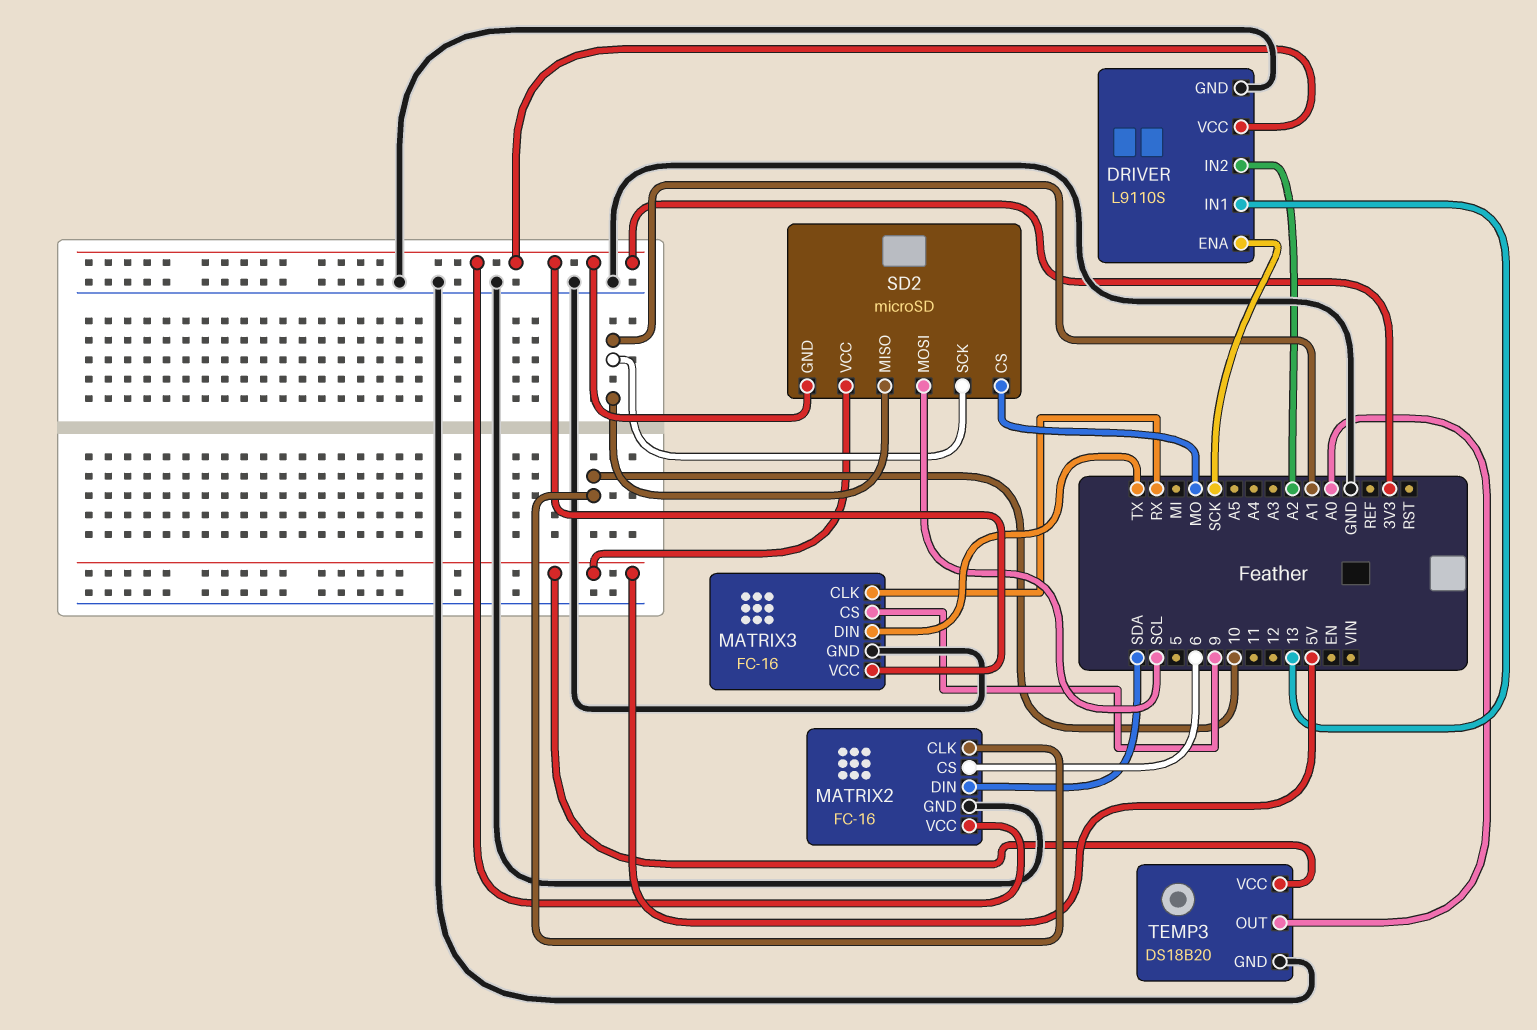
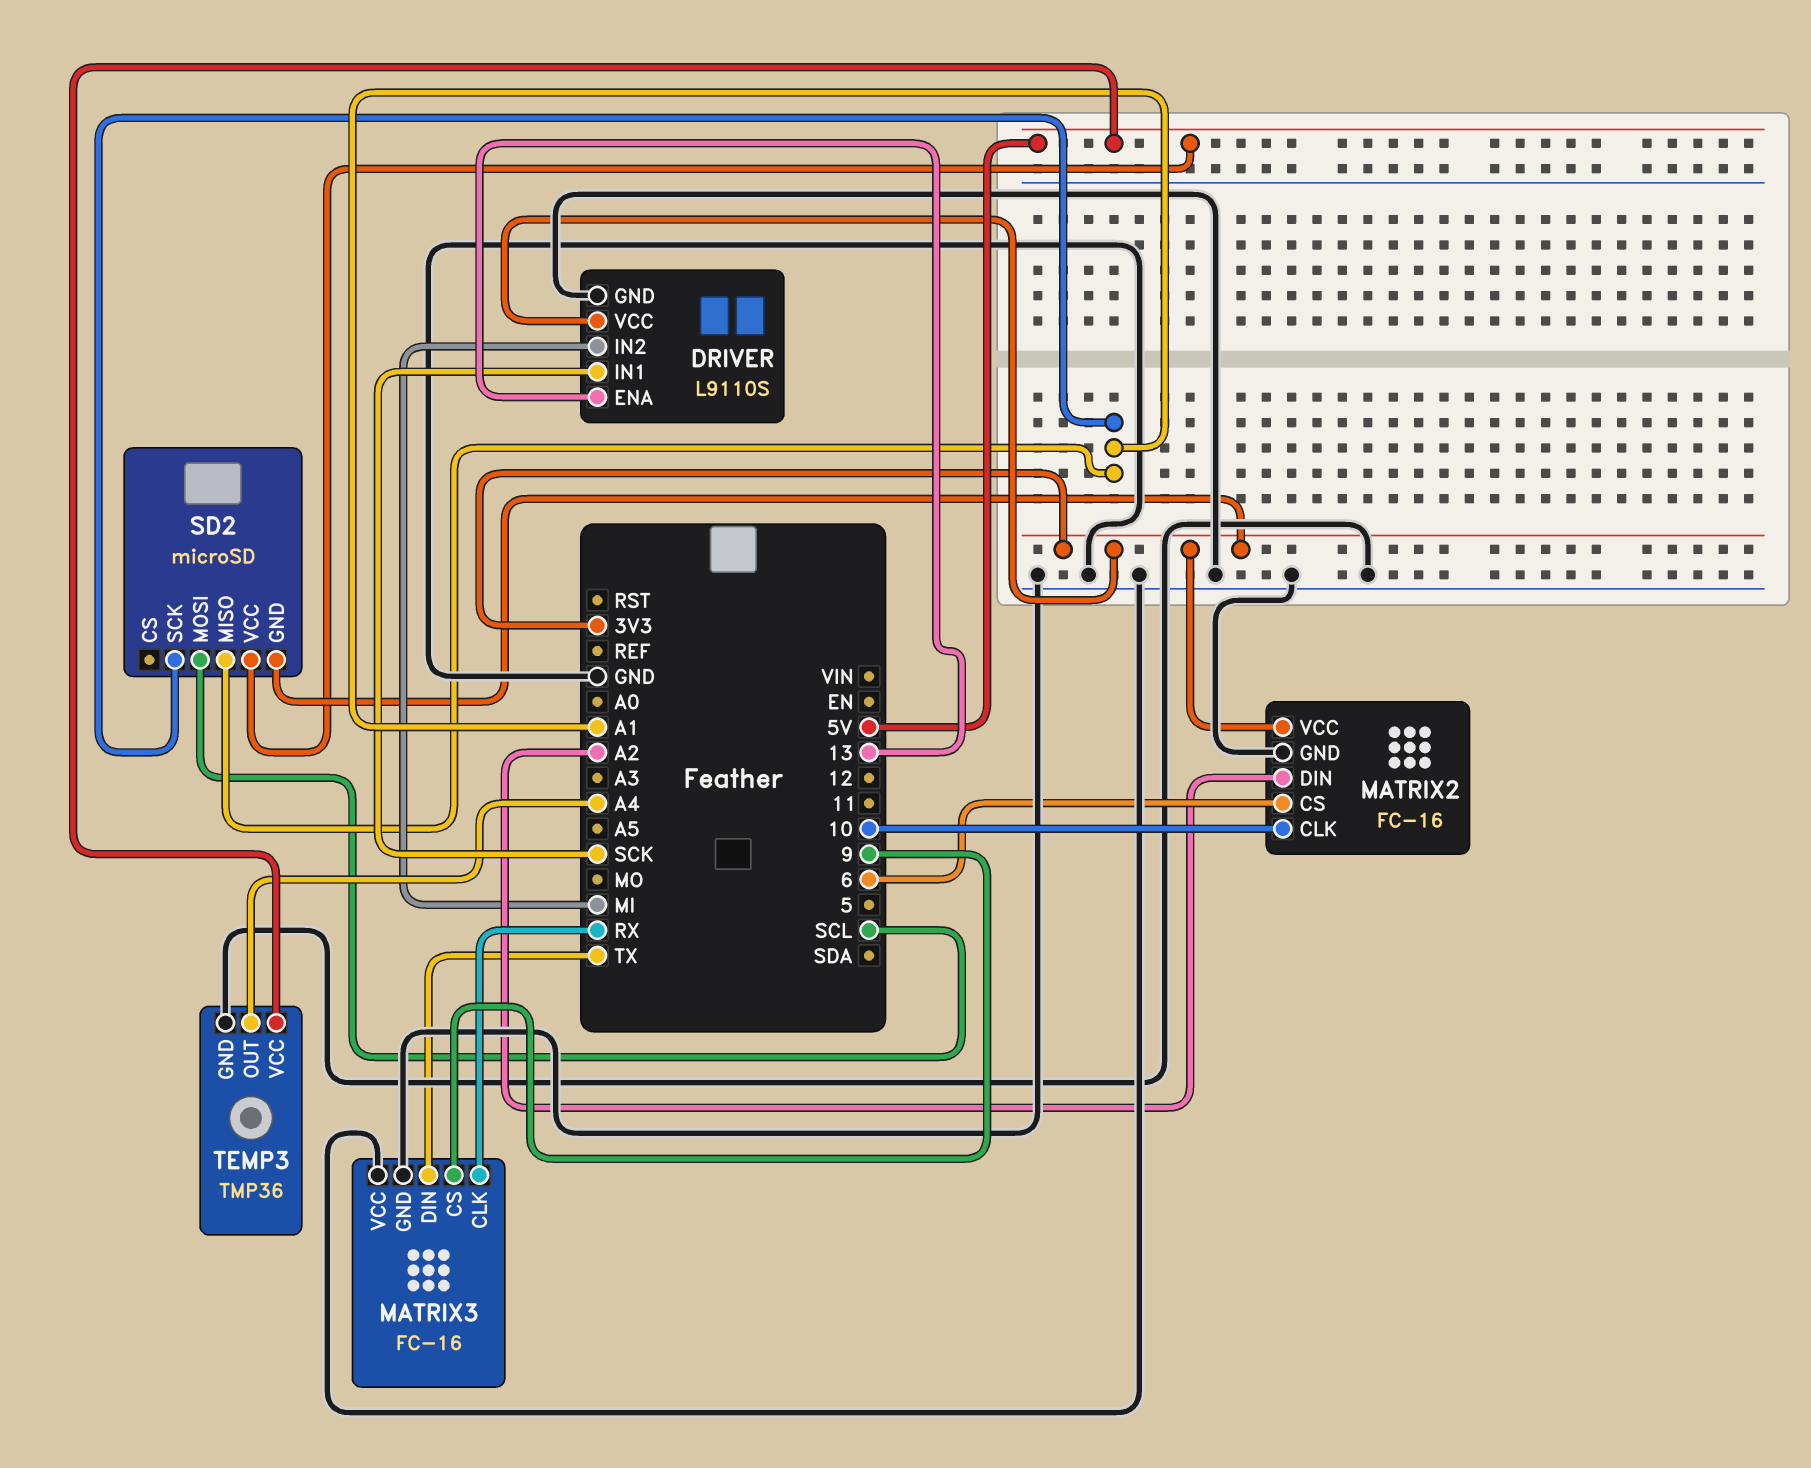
DRIVER pin ENA: SCK -> 13
DRIVER pin IN1: 13 -> SCK
DRIVER pin IN2: A2 -> MI
MATRIX2 pin DIN: SDA -> A2
MATRIX3 pin VCC: 3V3 -> GND
SD2 pin CS: MO -> none
TEMP3: DS18B20 -> TMP36
TEMP3 pin OUT: A0 -> A4

